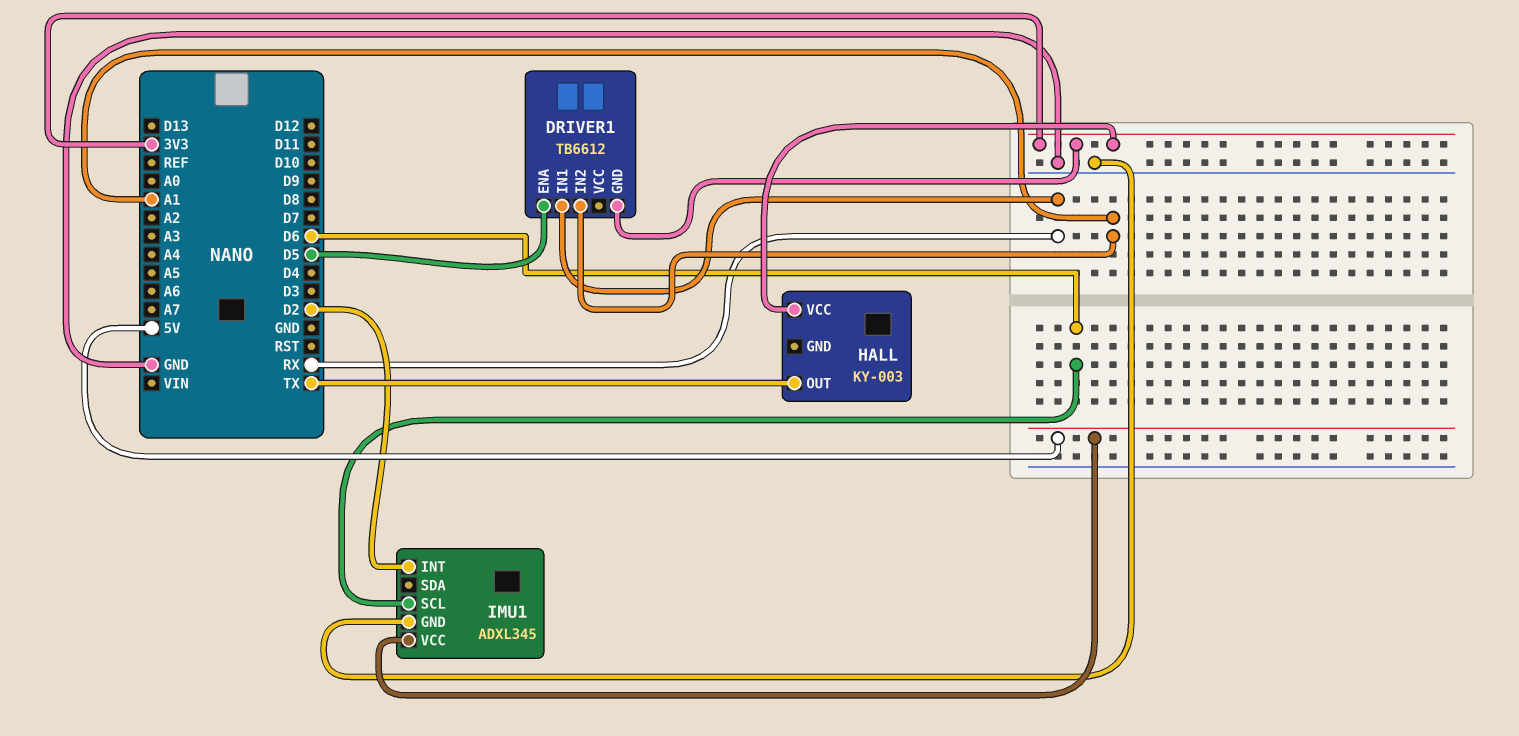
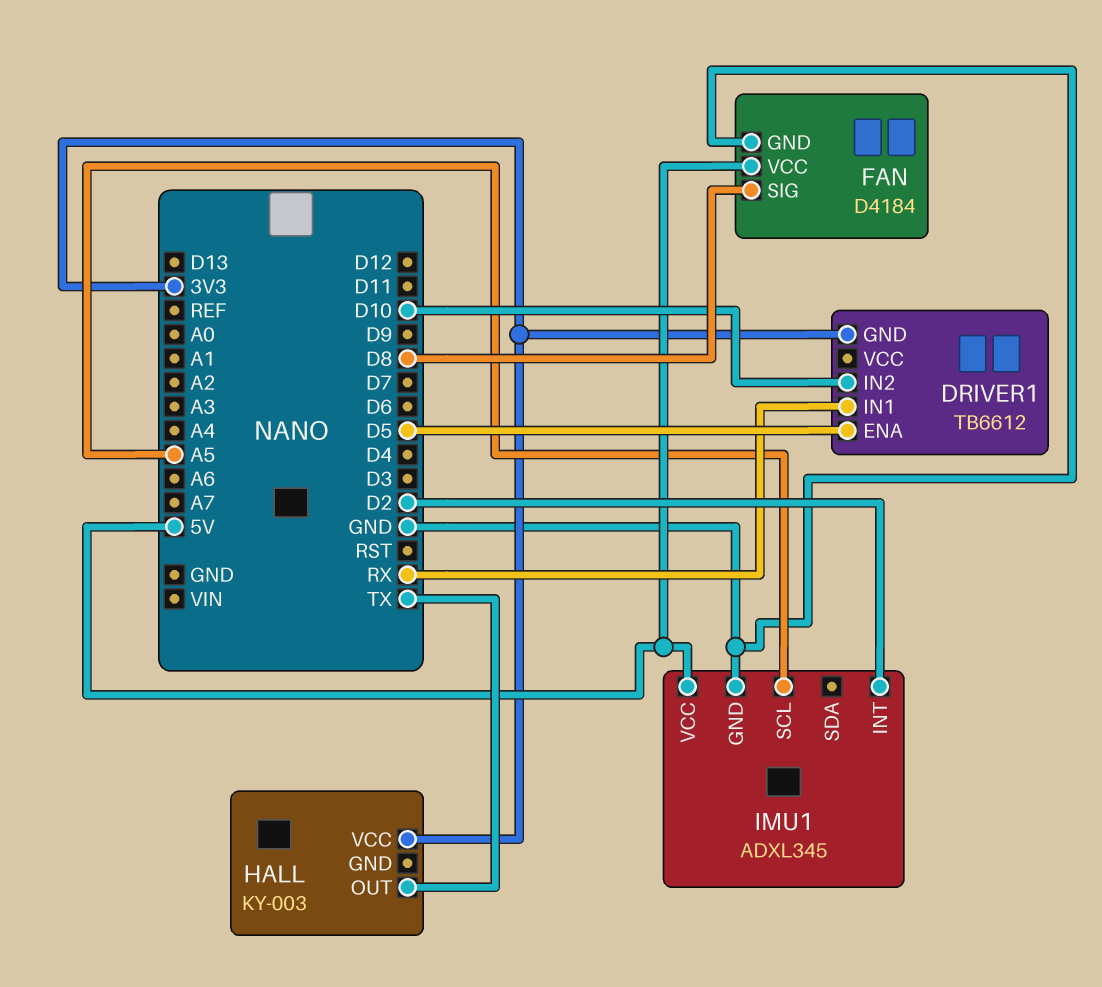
DRIVER1 pin IN2: A1 -> D10
FAN: none -> D4184
FAN pin GND: none -> GND
FAN pin SIG: none -> D8
FAN pin VCC: none -> 5V
IMU1 pin SCL: D6 -> A5

